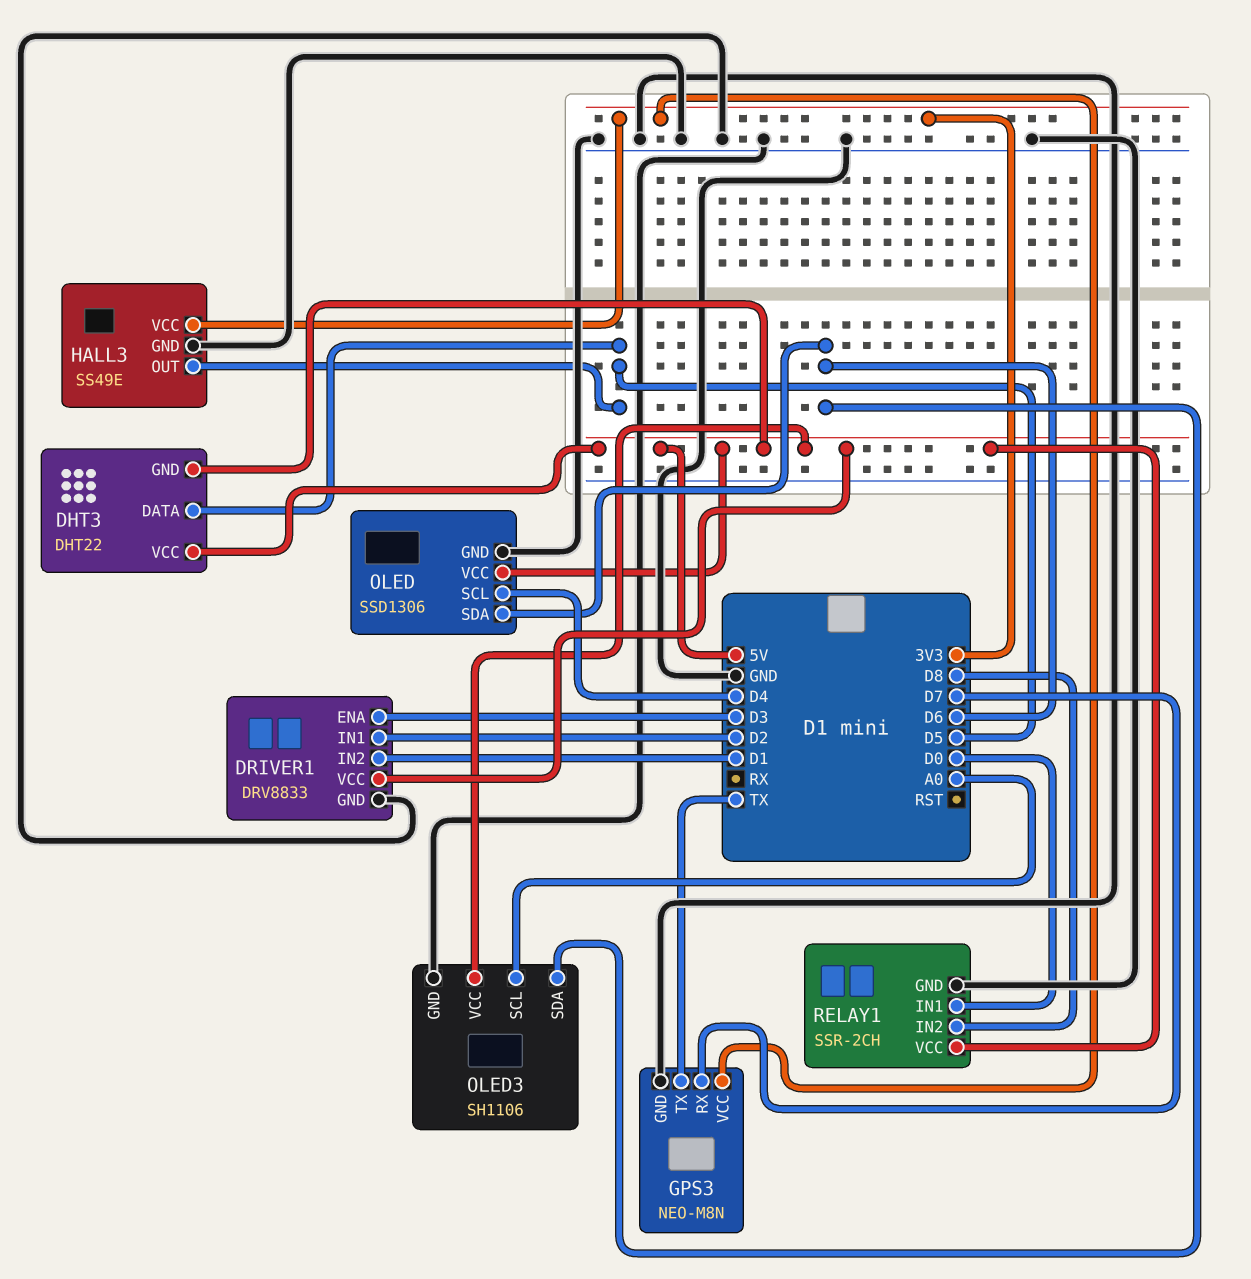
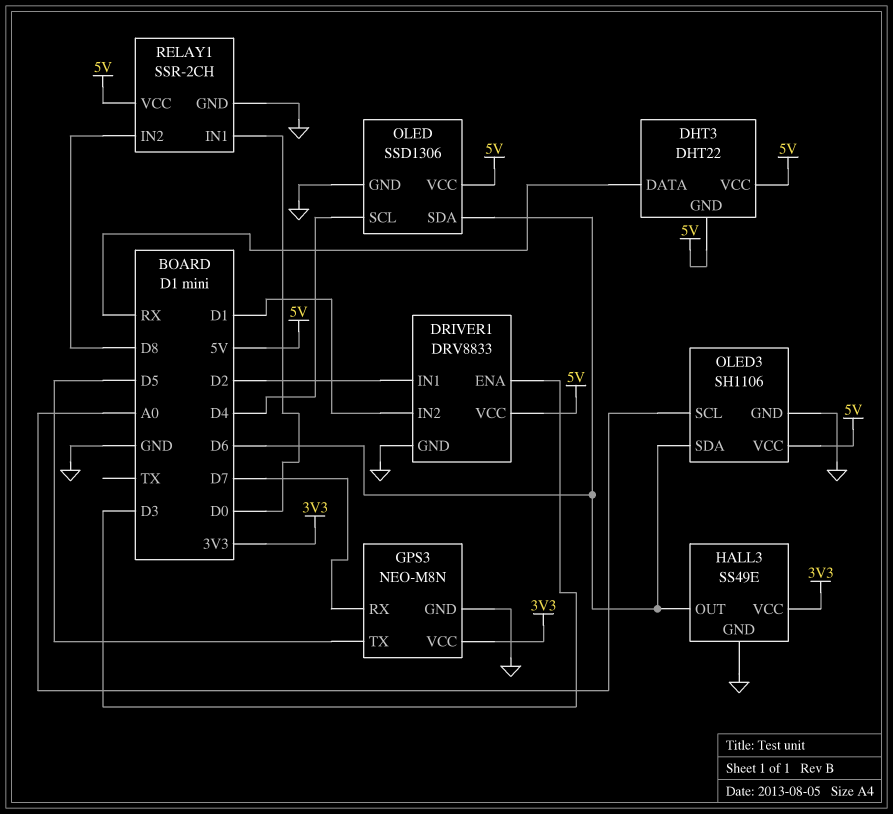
DHT3 pin DATA: D5 -> RX
GPS3 pin TX: TX -> D5
HALL3 pin OUT: D5 -> D6

